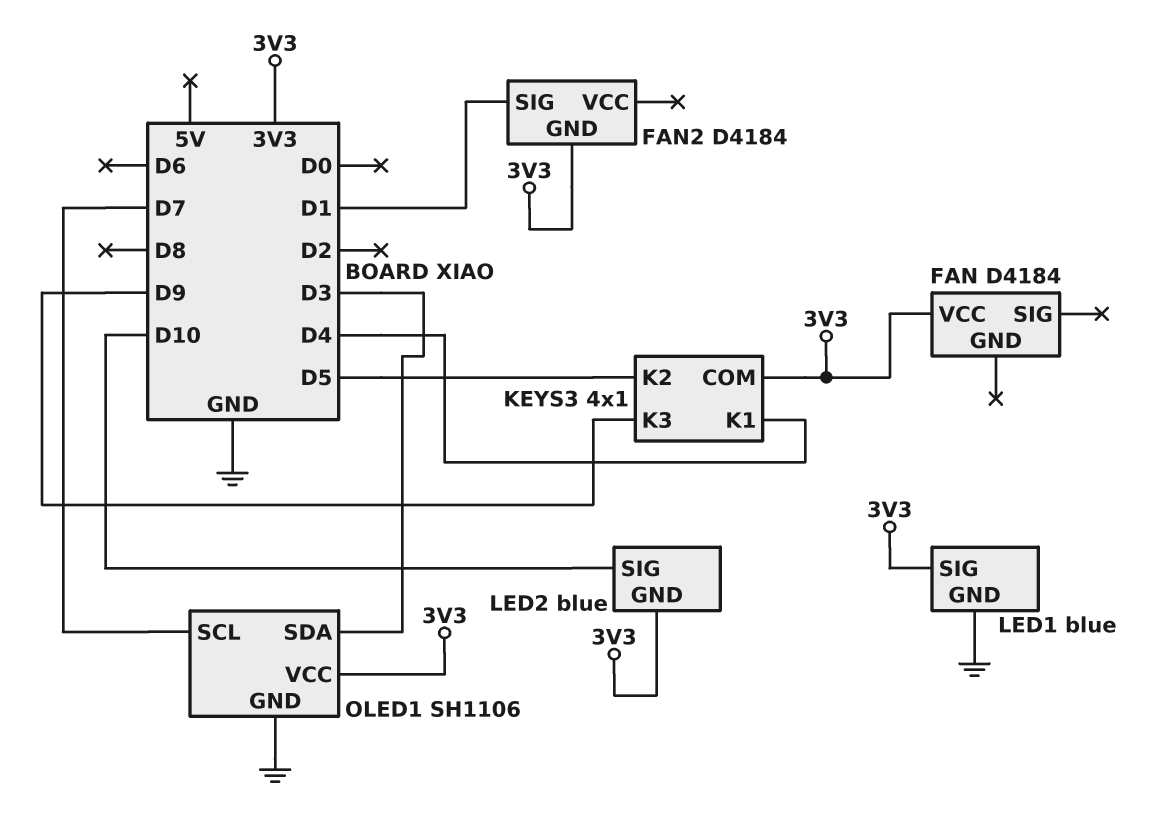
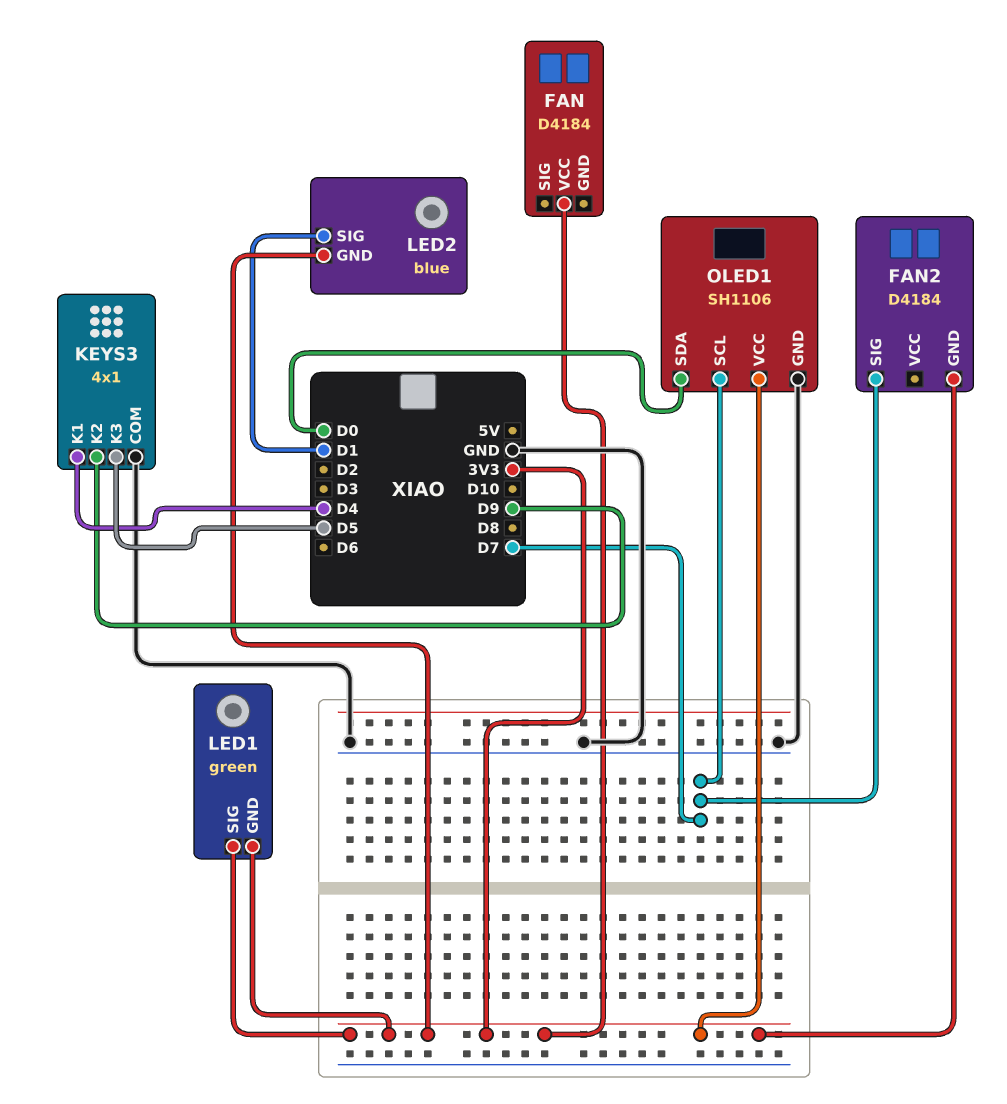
FAN2 pin SIG: D1 -> D7
KEYS3 pin COM: 3V3 -> GND
KEYS3 pin K2: D5 -> D9
KEYS3 pin K3: D9 -> D5
LED1: blue -> green
LED1 pin GND: GND -> 3V3
LED2 pin SIG: D10 -> D1
OLED1 pin SDA: D3 -> D0

